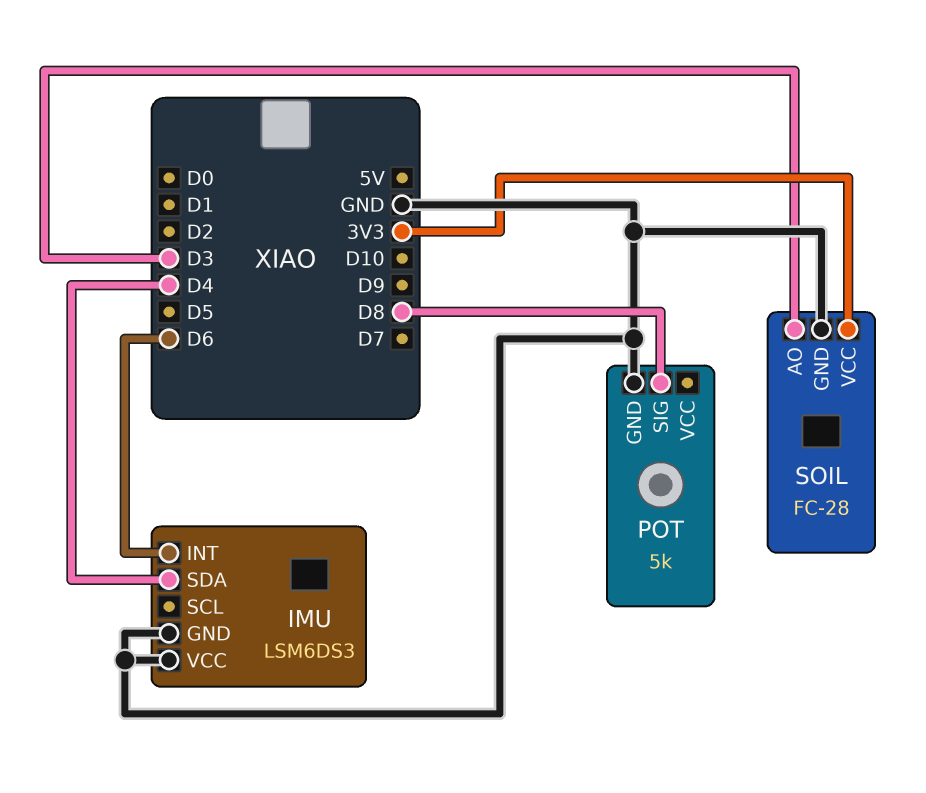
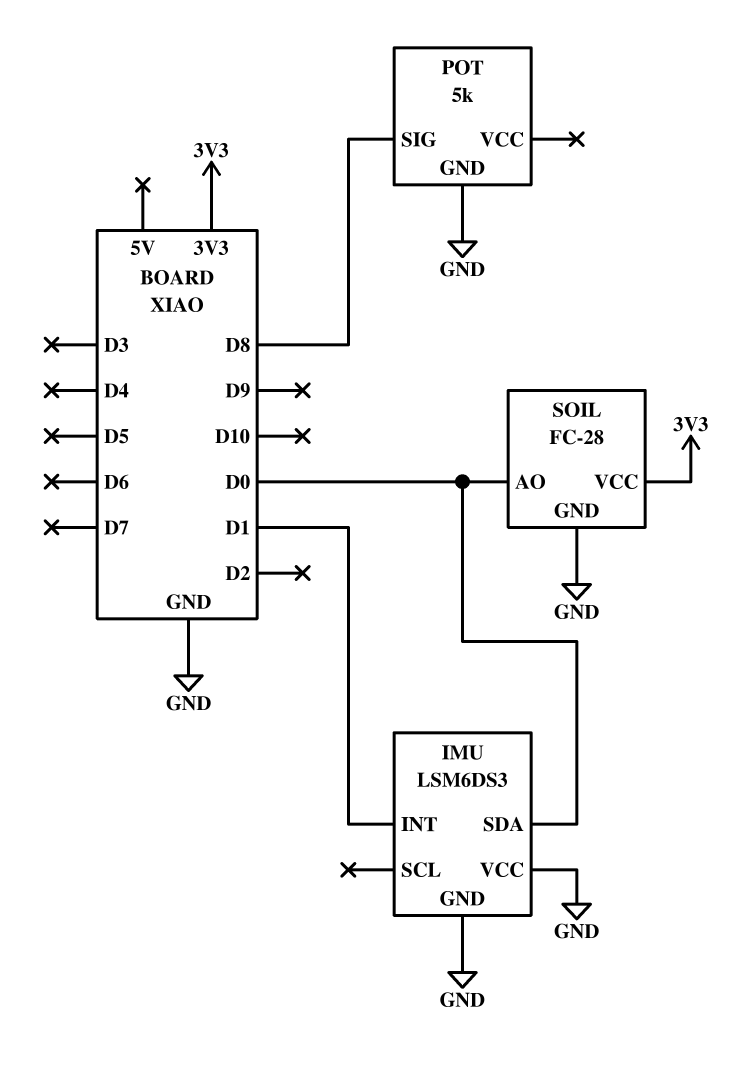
IMU pin INT: D6 -> D1
IMU pin SDA: D4 -> D0
SOIL pin AO: D3 -> D0

